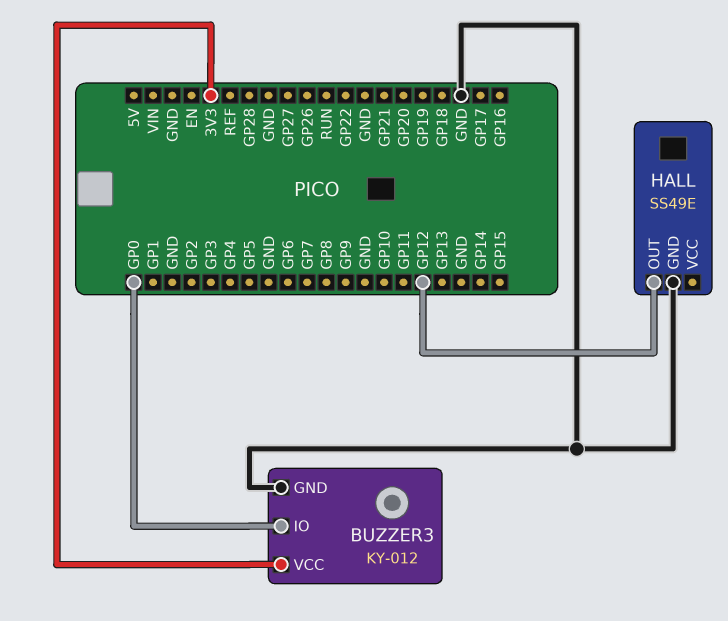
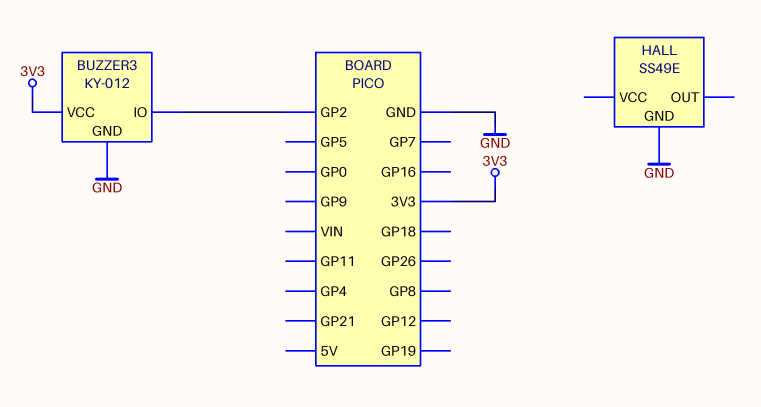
BUZZER3 pin IO: GP0 -> GP2
HALL pin OUT: GP12 -> none

